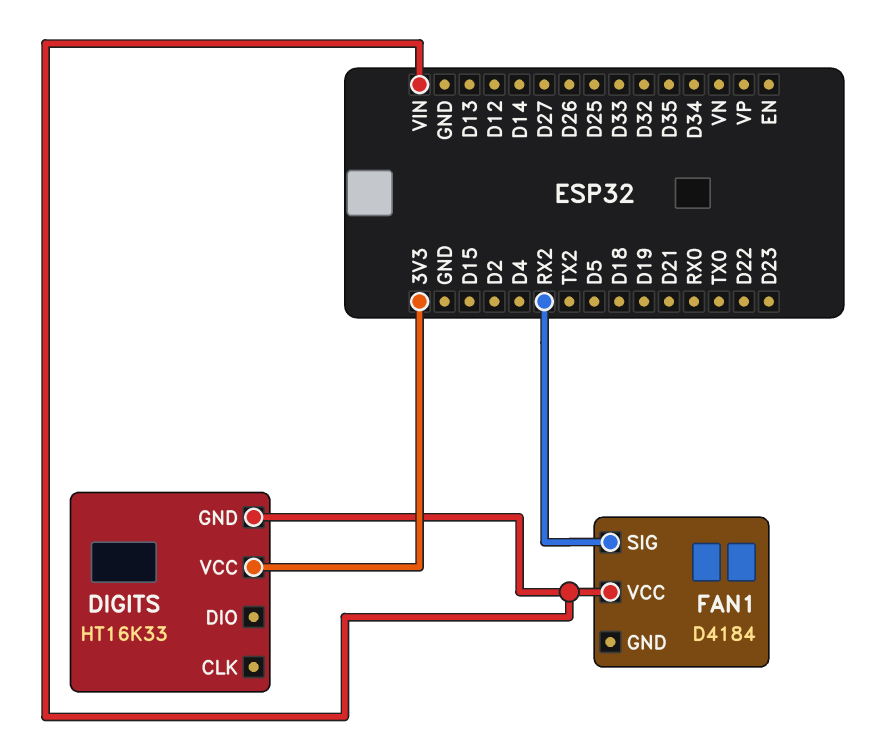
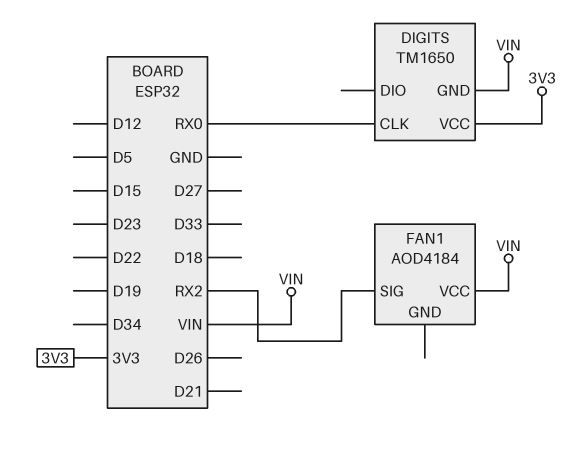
DIGITS: HT16K33 -> TM1650
DIGITS pin CLK: none -> RX0
FAN1: D4184 -> AOD4184

